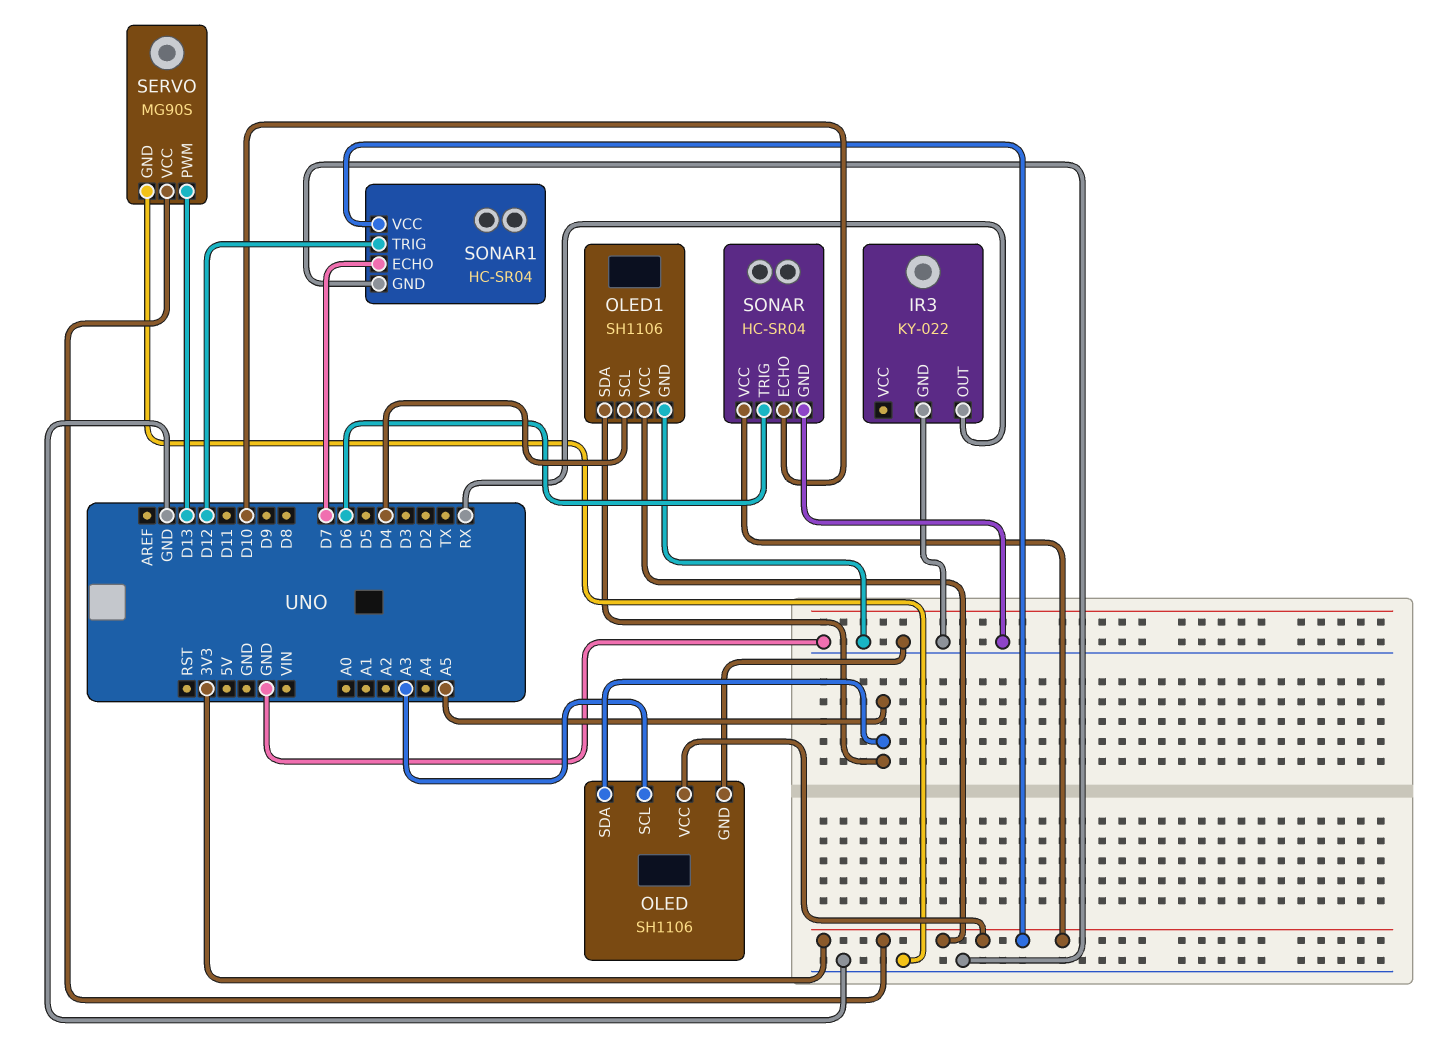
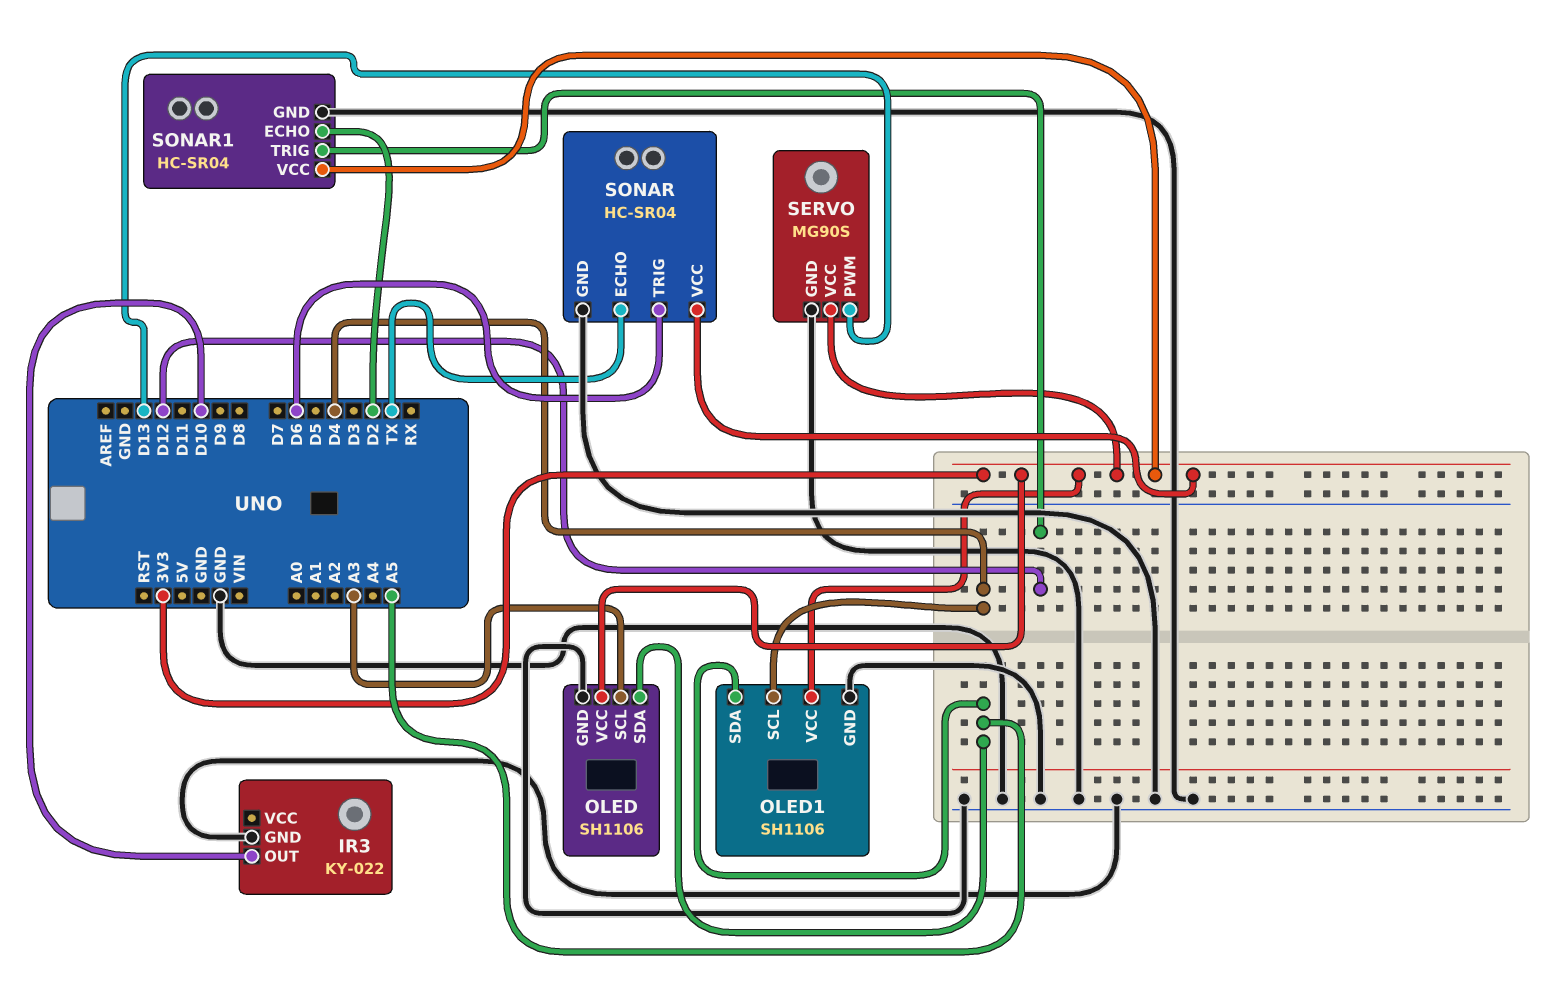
IR3 pin OUT: RX -> D10
SONAR pin ECHO: D10 -> TX
SONAR1 pin ECHO: D7 -> D2

